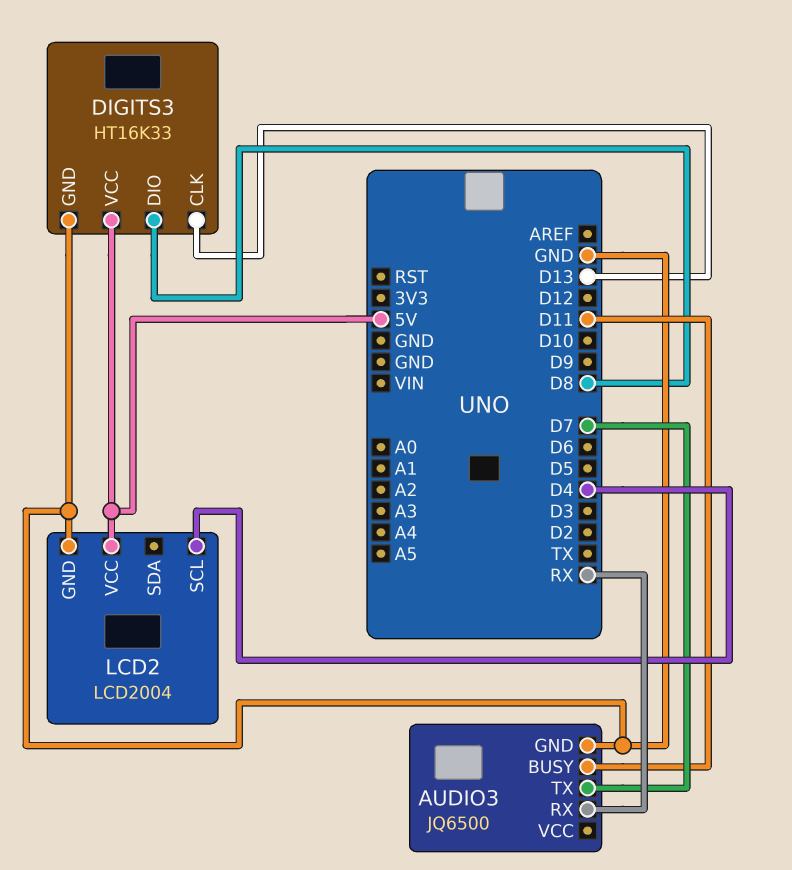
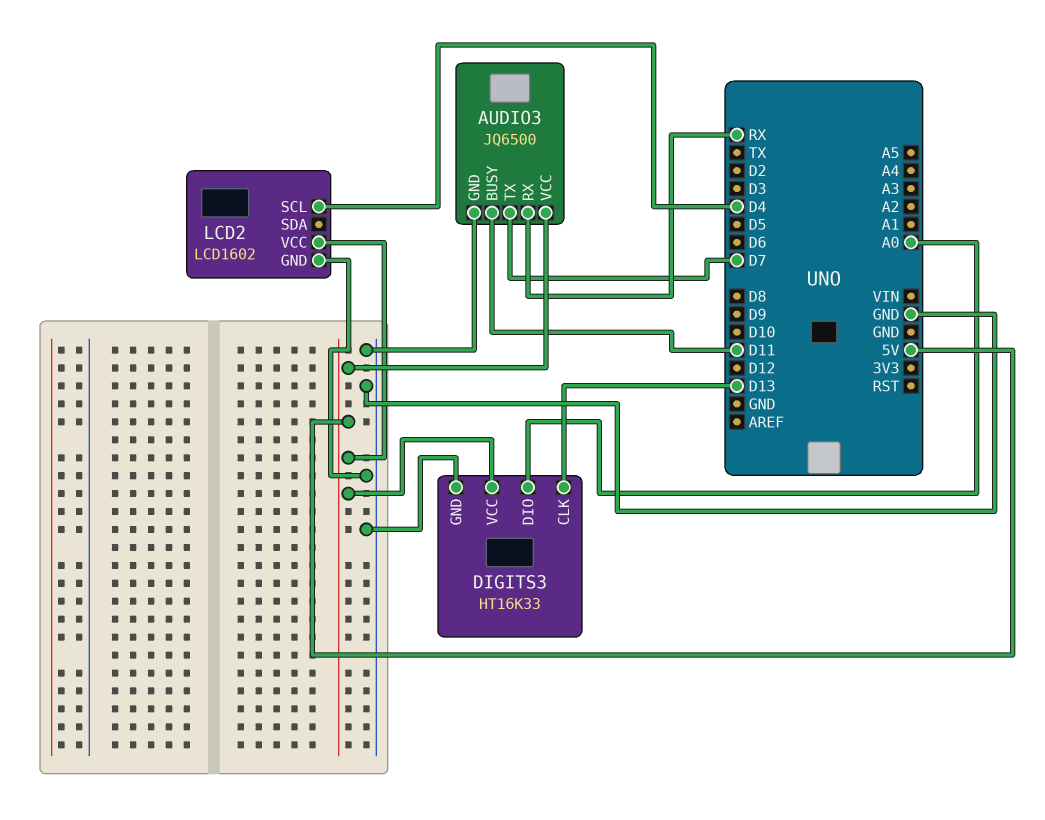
AUDIO3 pin VCC: none -> 5V
DIGITS3 pin DIO: D8 -> A0
LCD2: LCD2004 -> LCD1602

